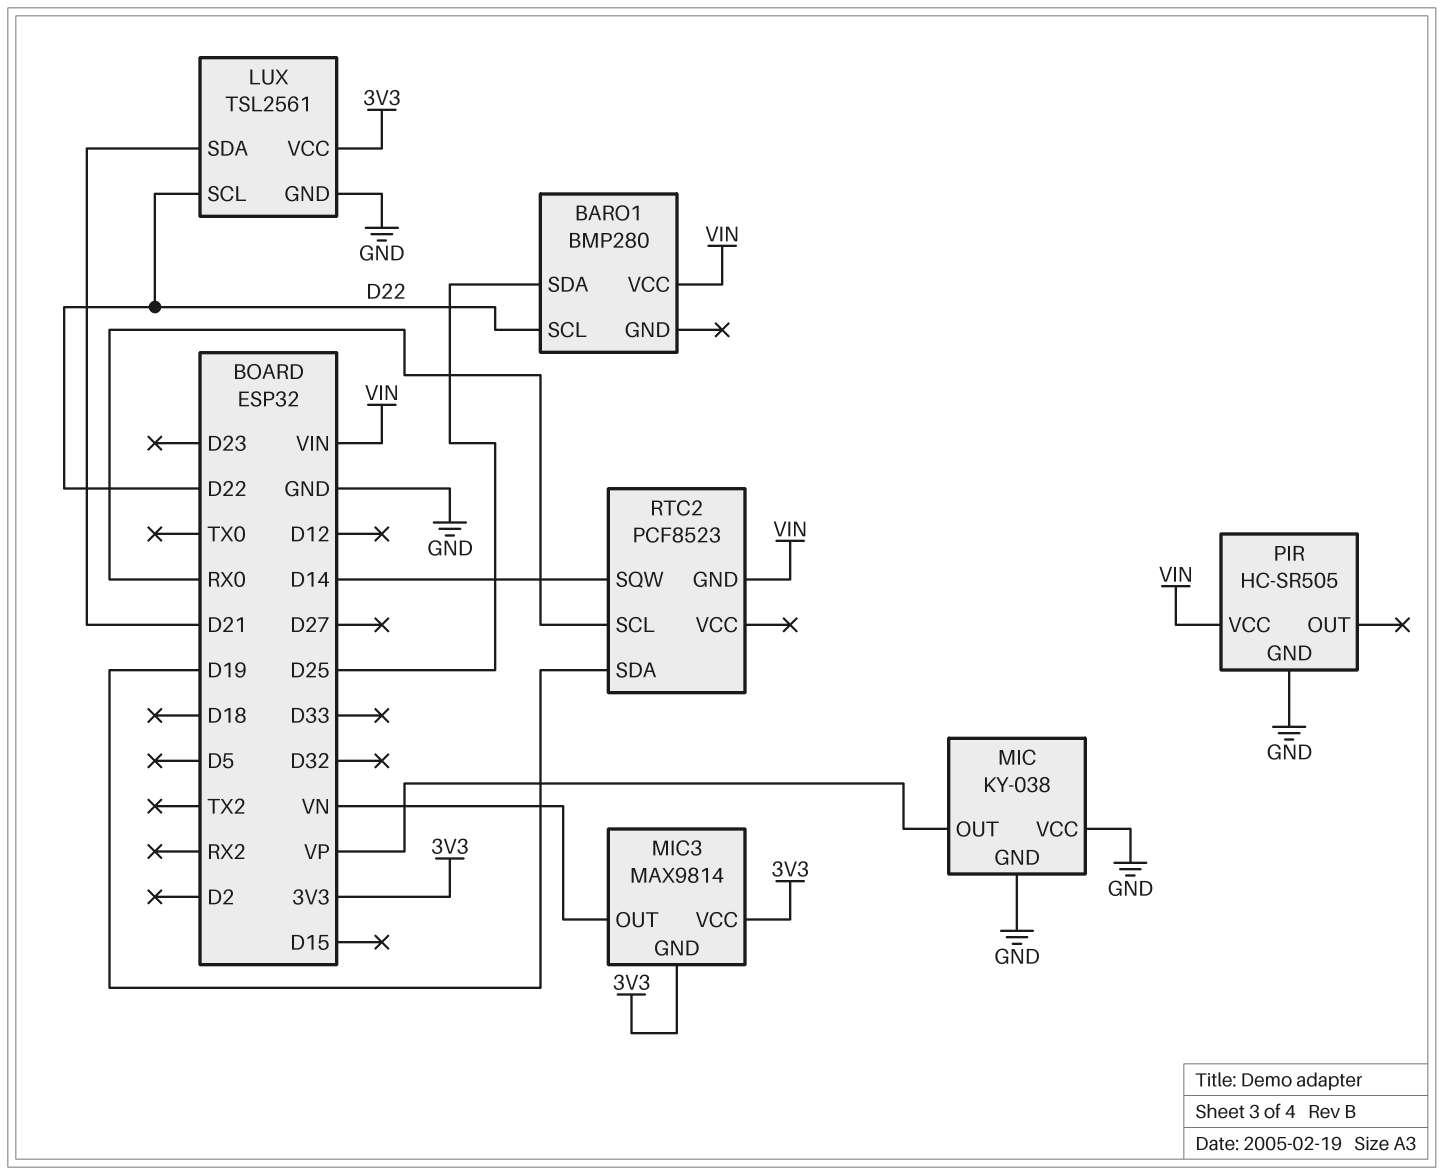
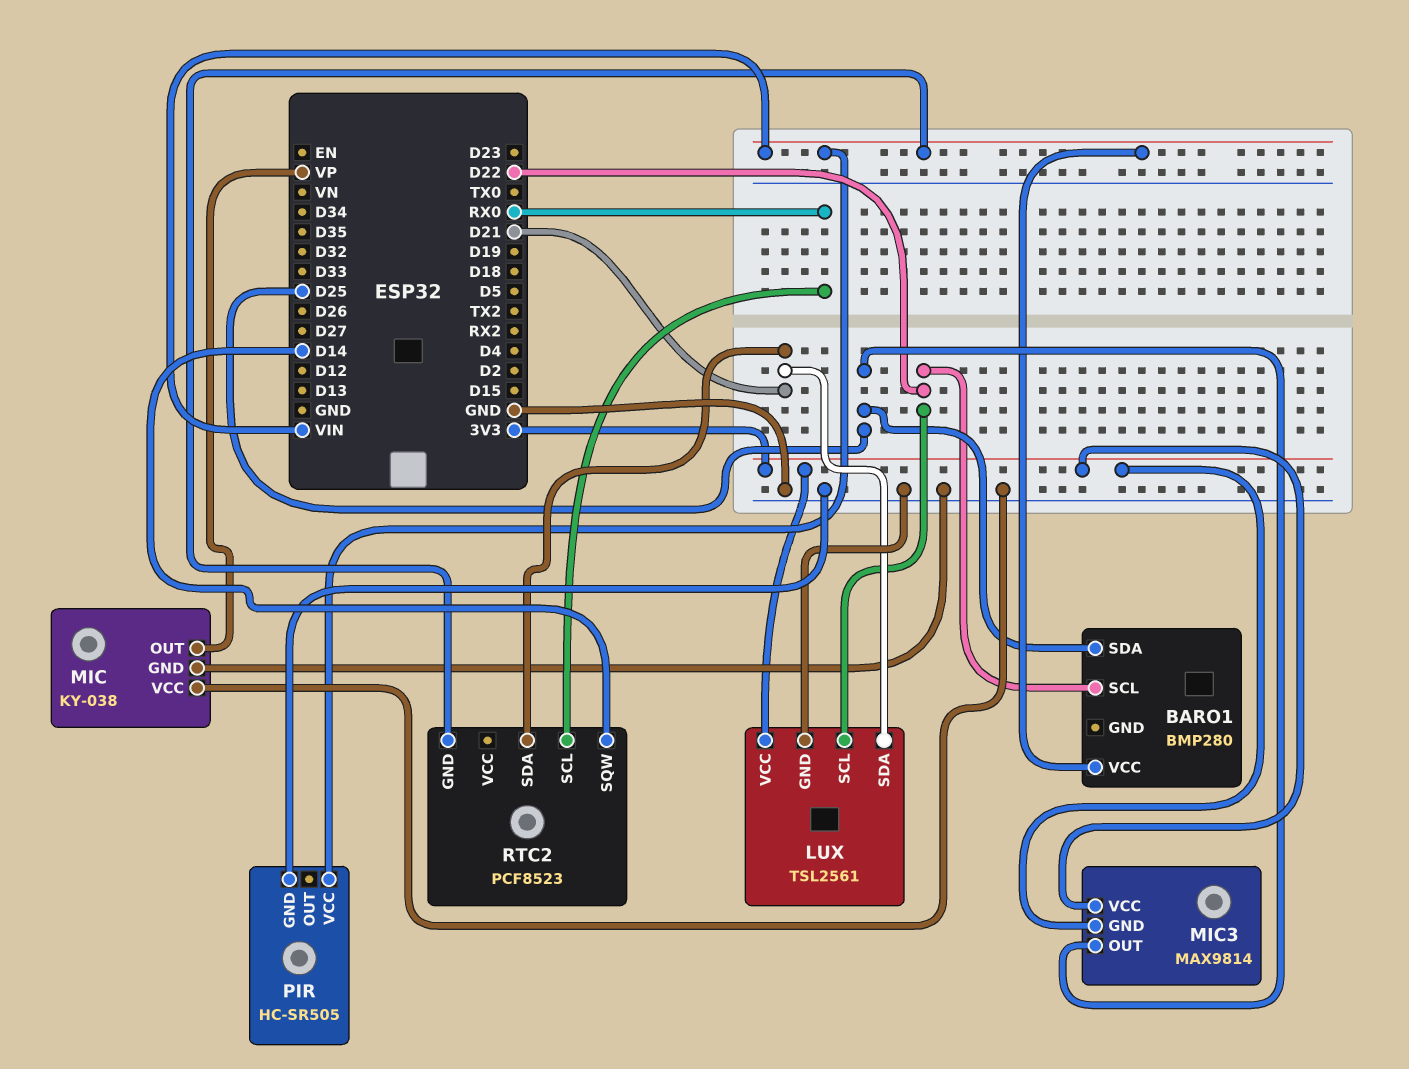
MIC3 pin OUT: VN -> D25
RTC2 pin SDA: D19 -> D21

